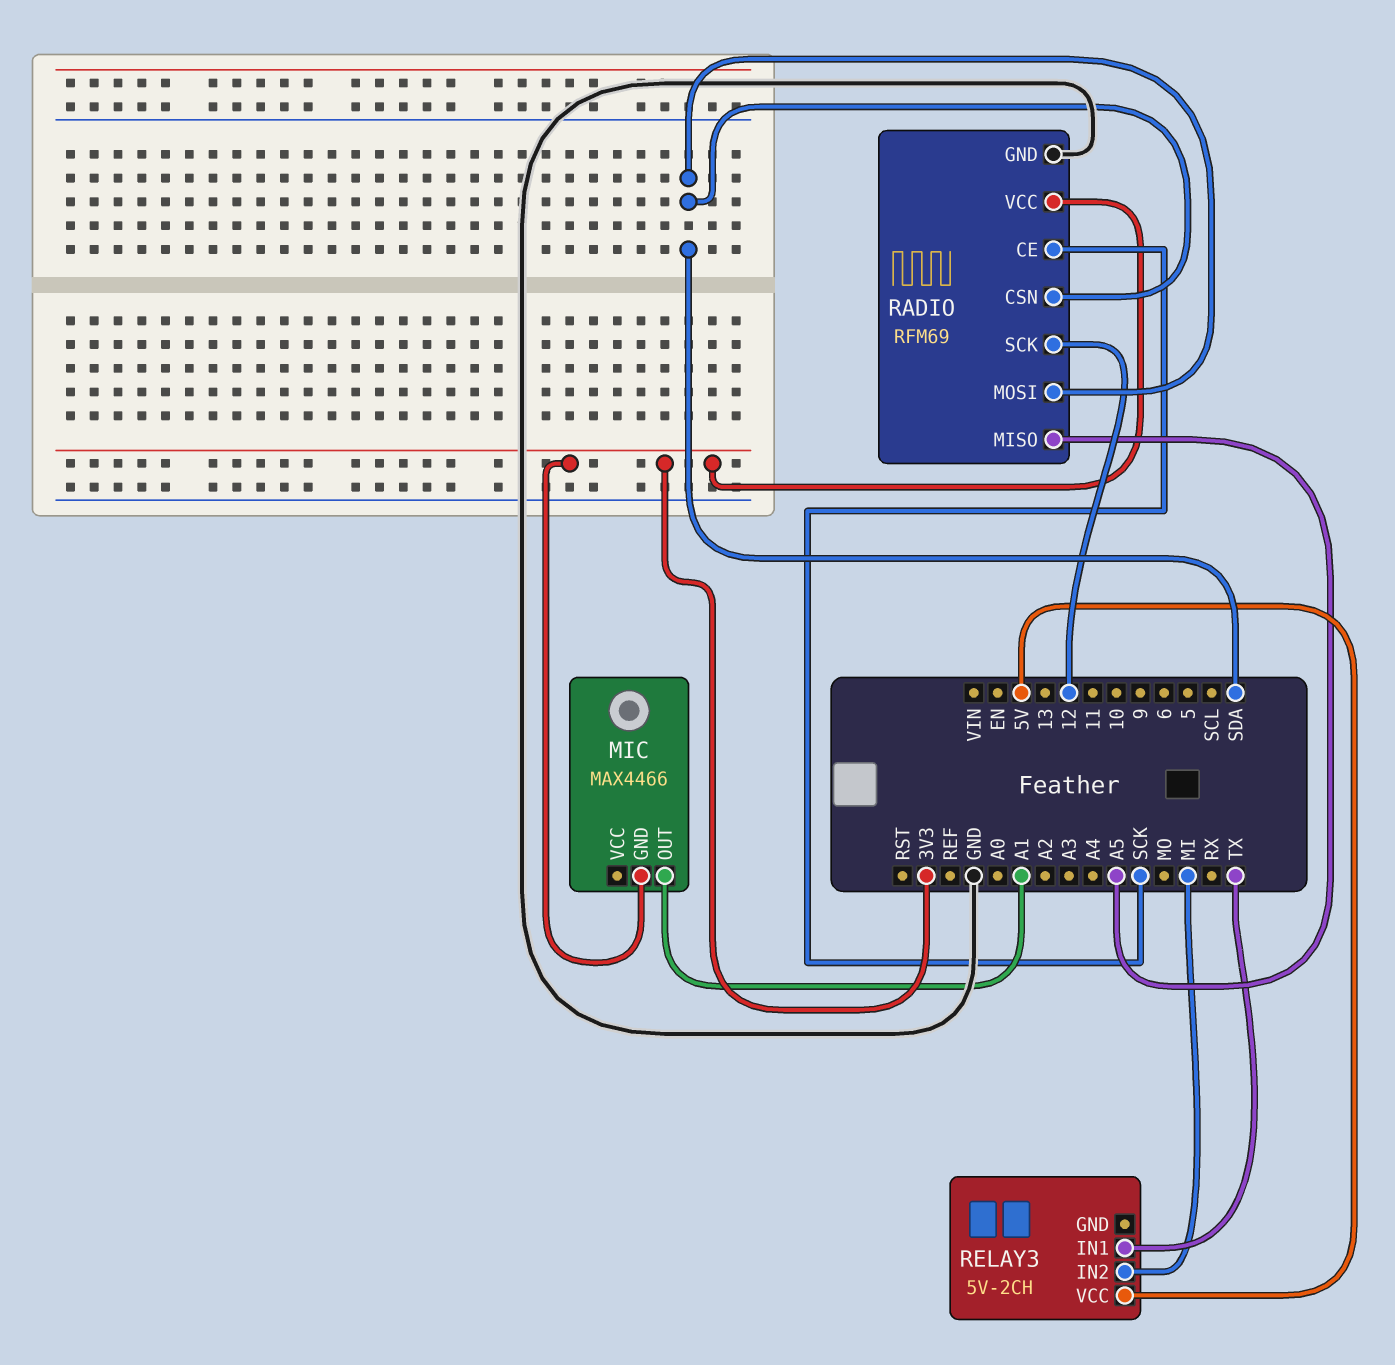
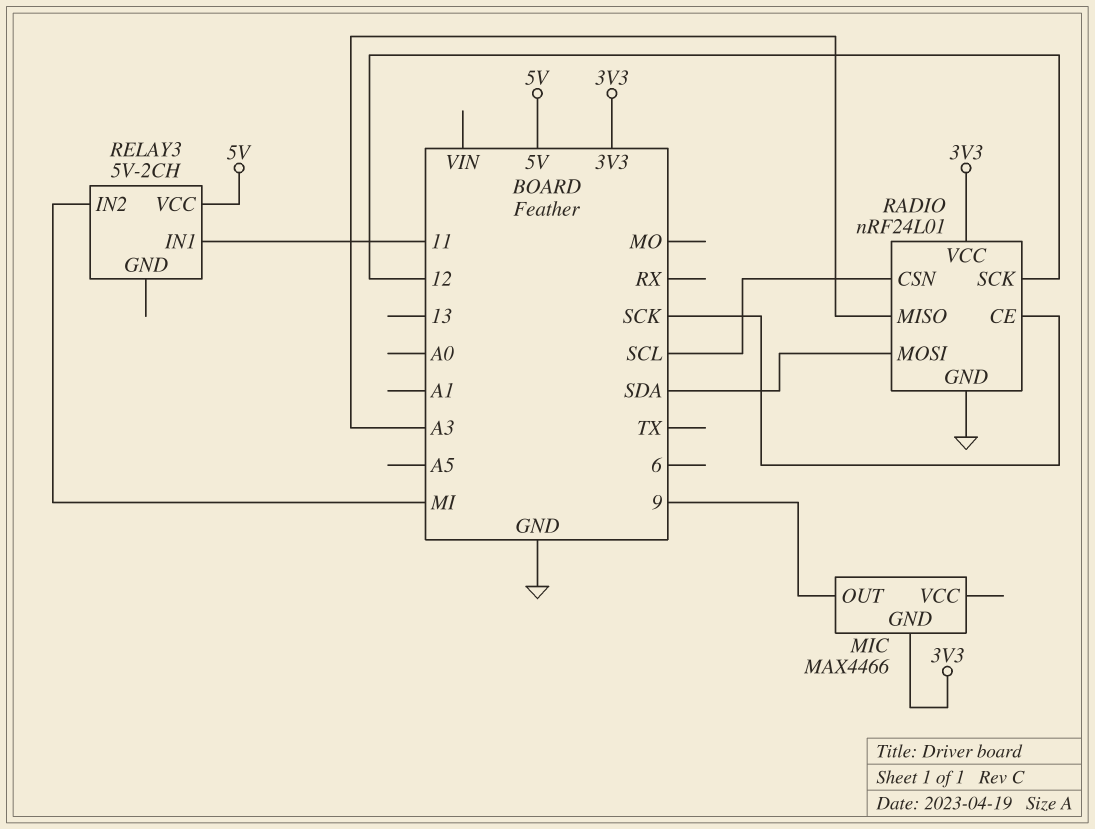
MIC pin OUT: A1 -> 9
RADIO: RFM69 -> nRF24L01
RADIO pin CSN: SDA -> SCL
RADIO pin MISO: A5 -> A3
RELAY3 pin IN1: TX -> 11

